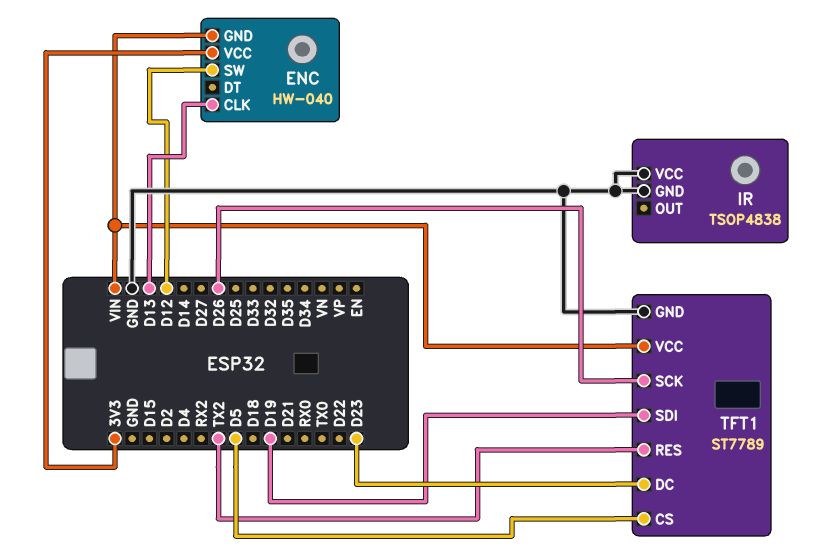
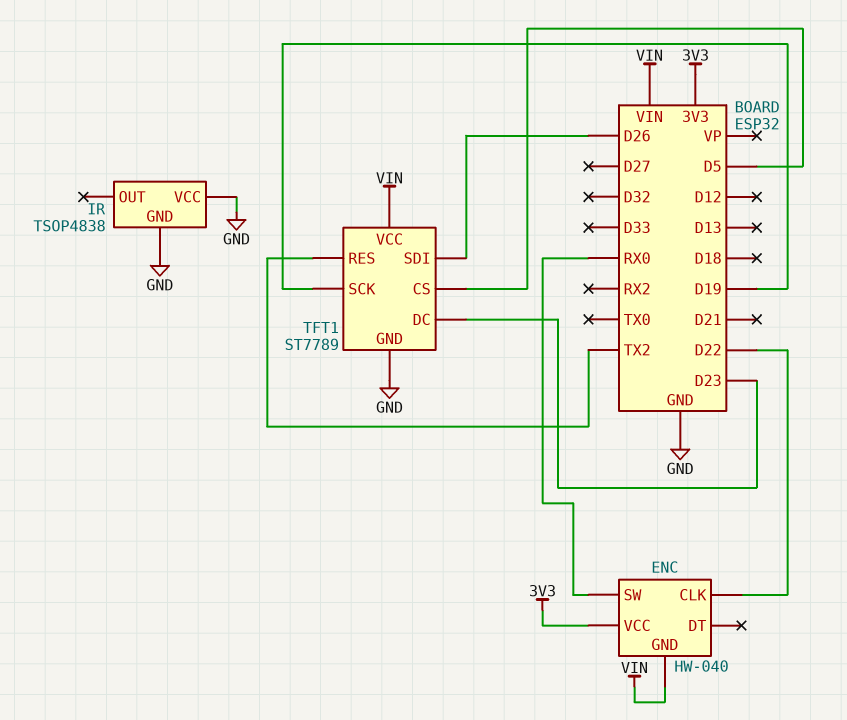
ENC pin CLK: D13 -> D22
ENC pin SW: D12 -> RX0
TFT1 pin SCK: D26 -> D19
TFT1 pin SDI: D19 -> D26

